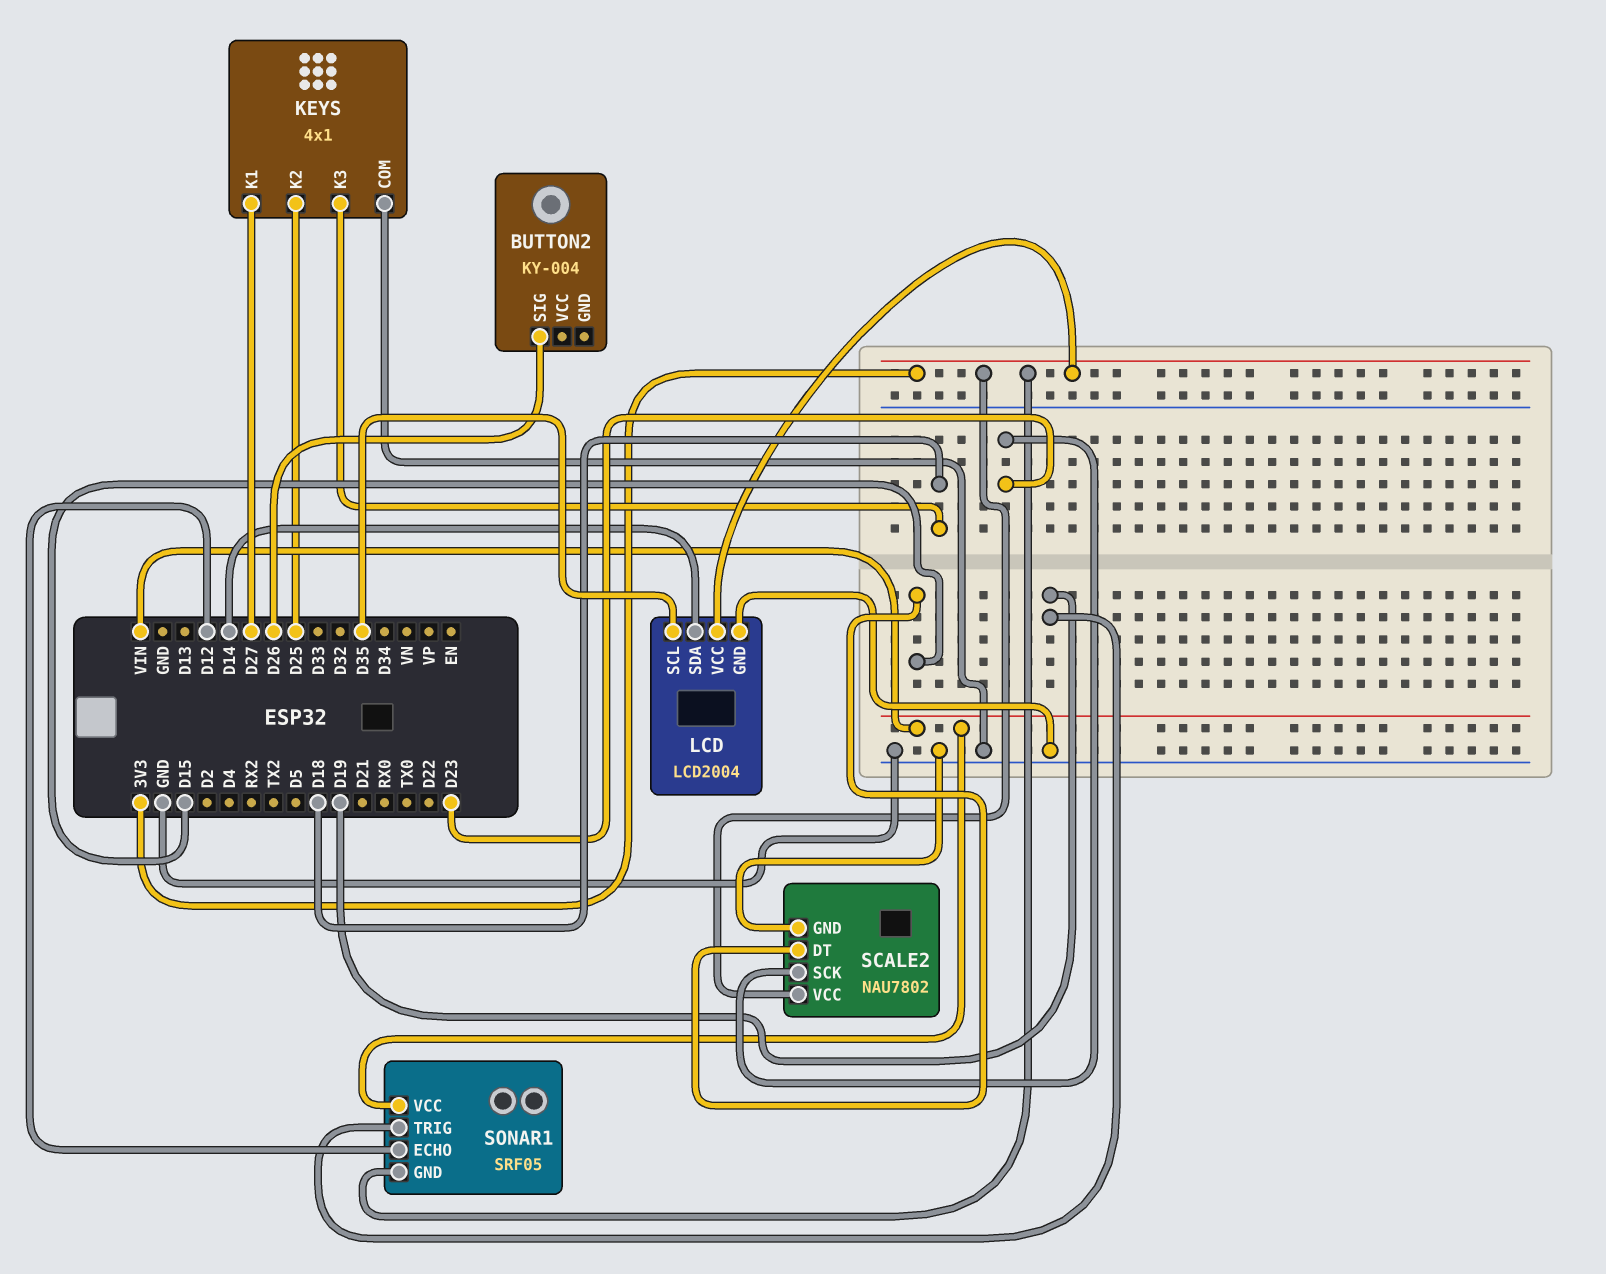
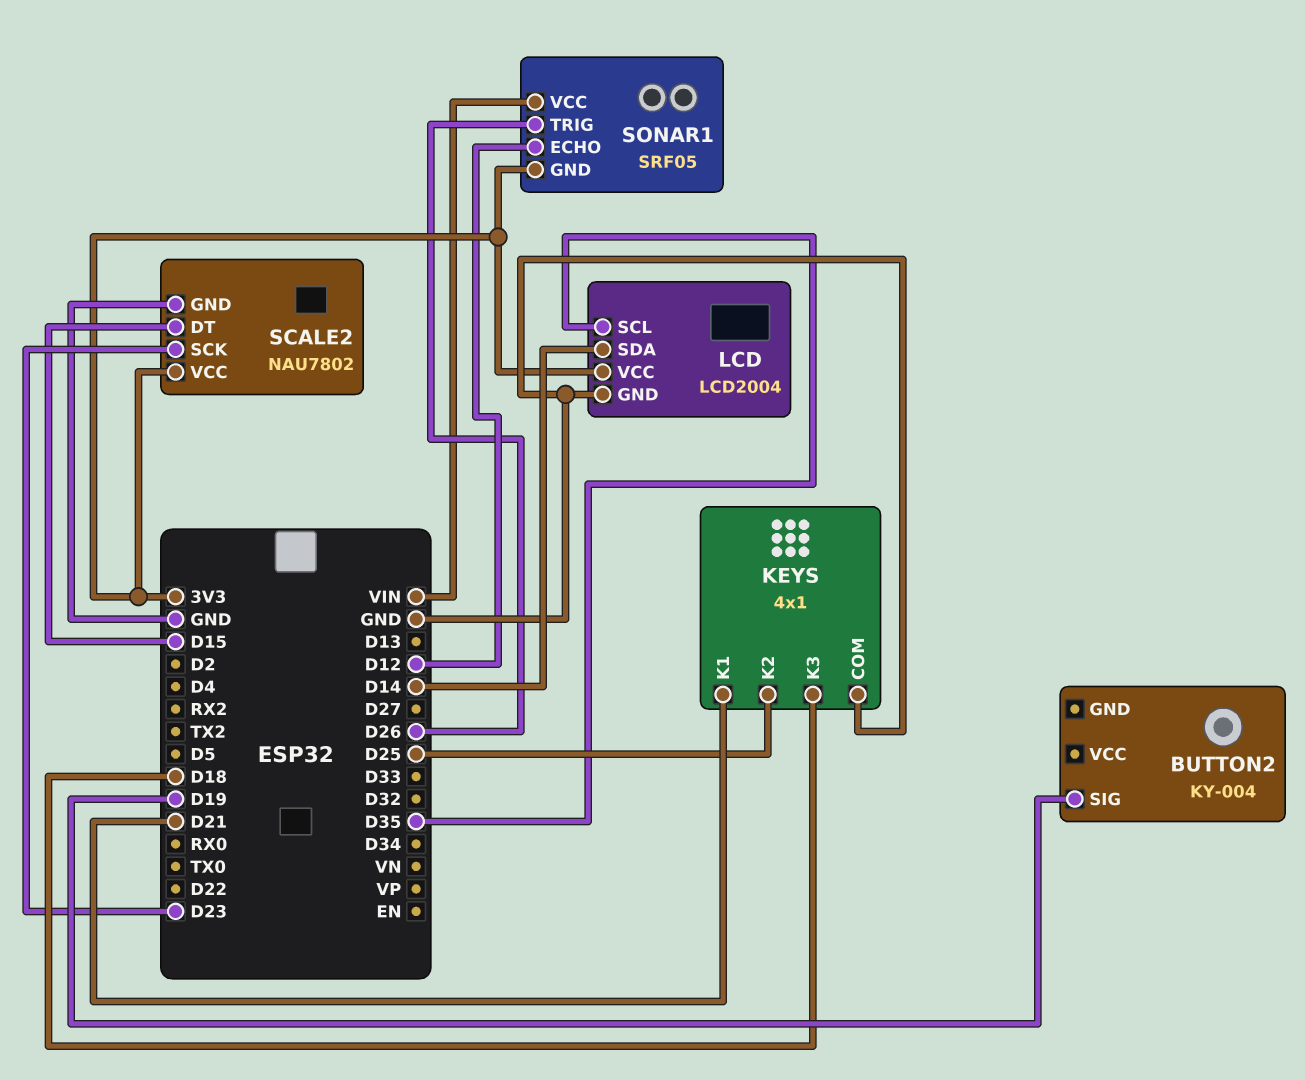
BUTTON2 pin SIG: D26 -> D19
KEYS pin K1: D27 -> D21
SONAR1 pin TRIG: D19 -> D26

